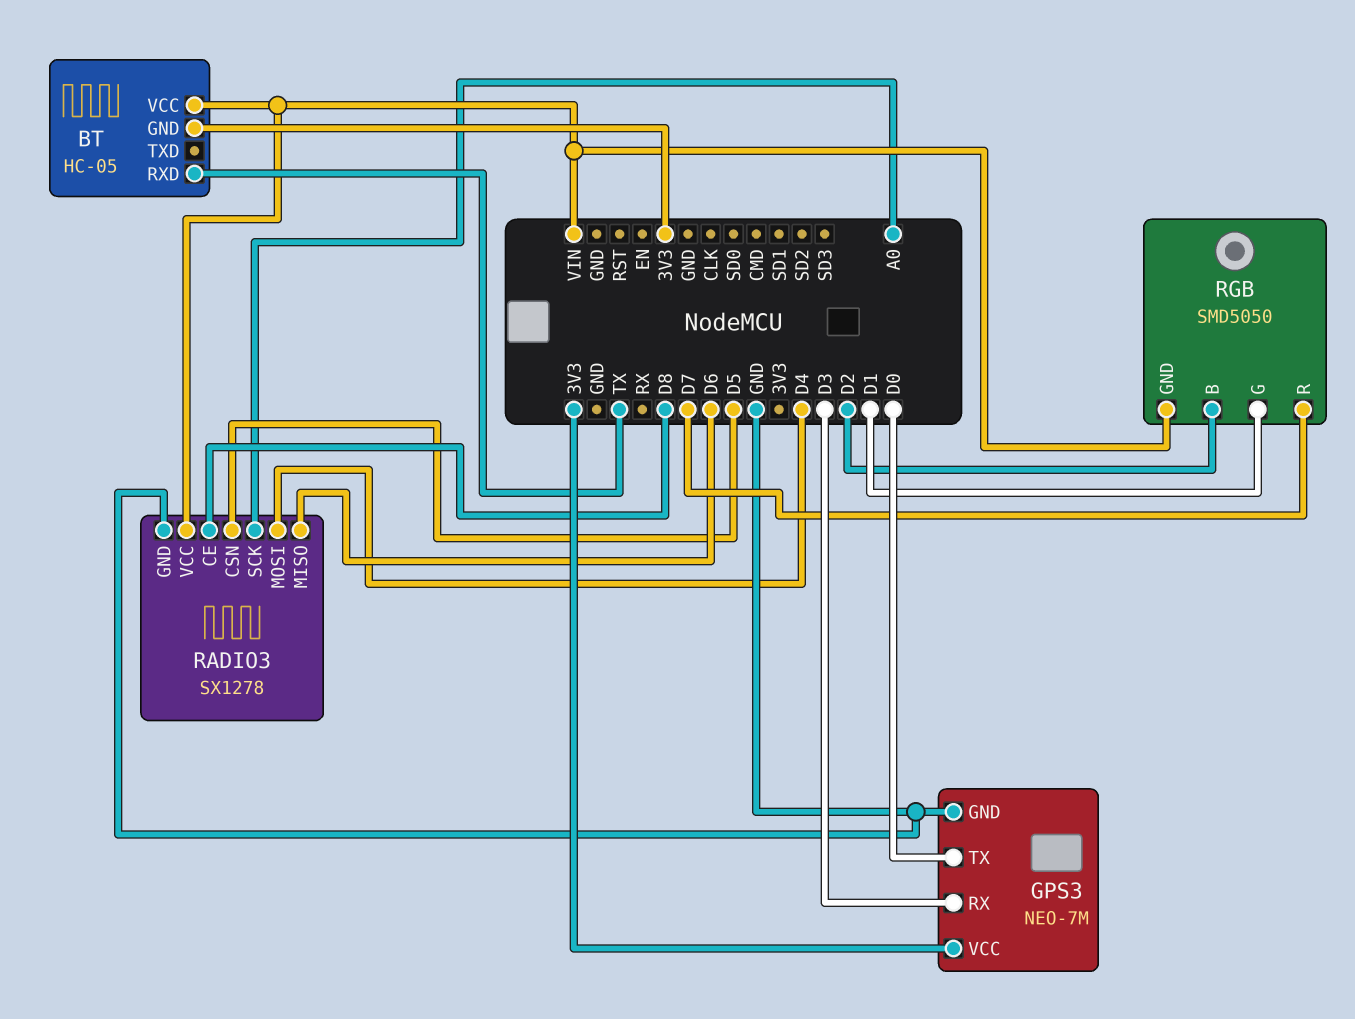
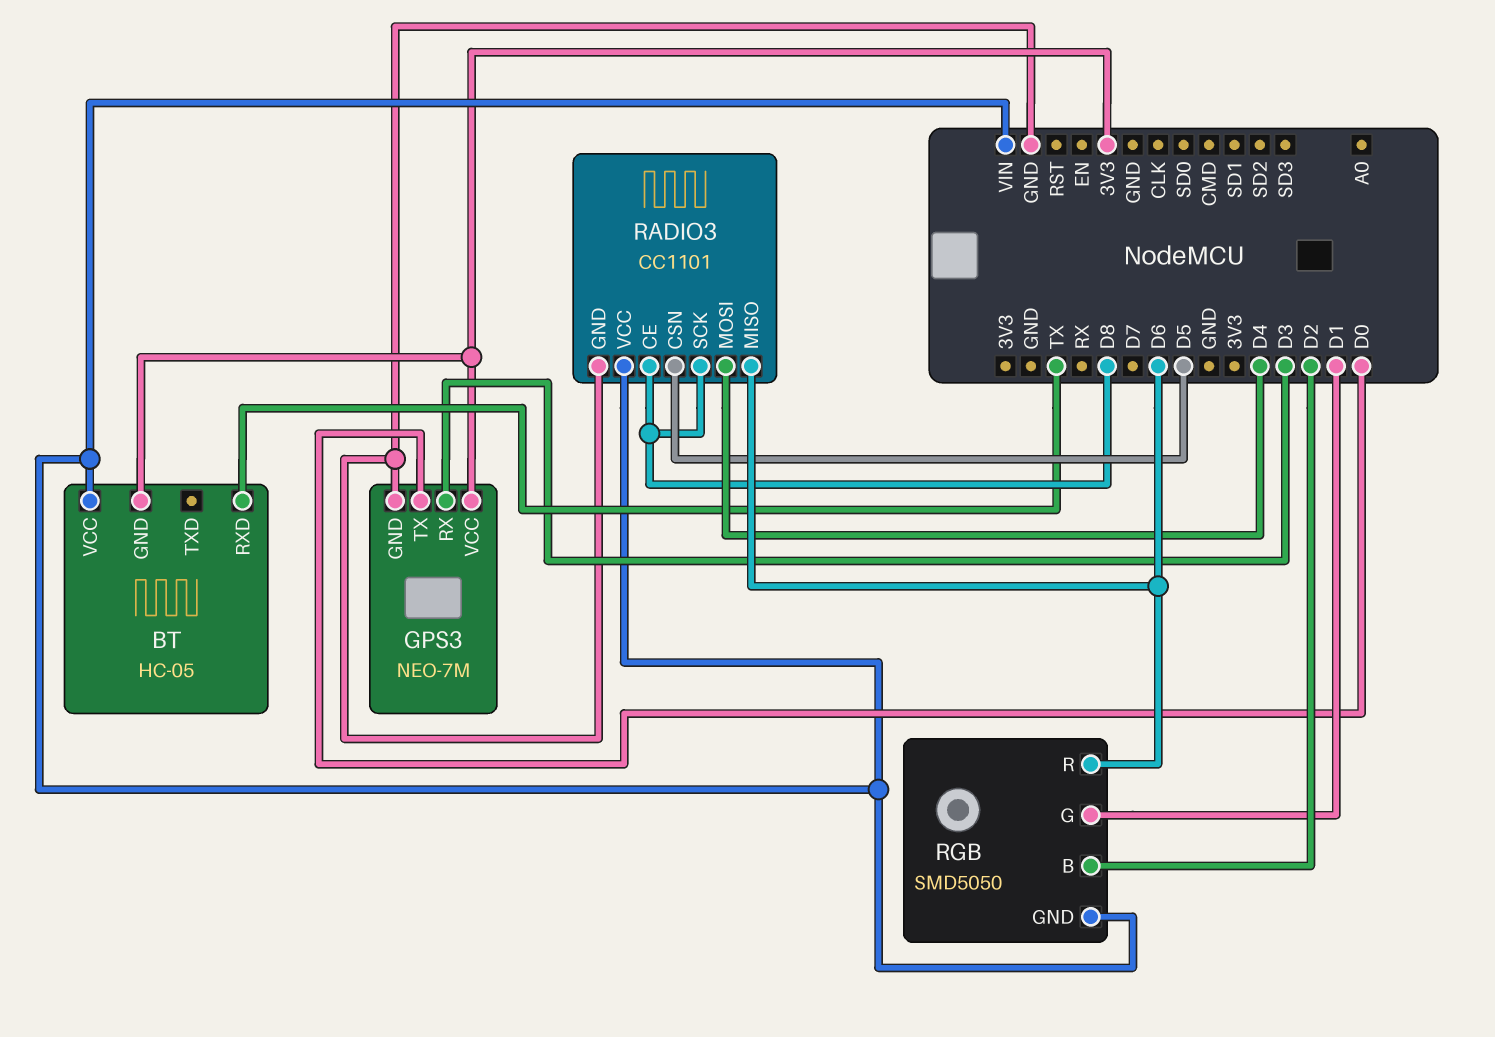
RADIO3: SX1278 -> CC1101
RADIO3 pin SCK: A0 -> D8
RGB pin R: D7 -> D6

